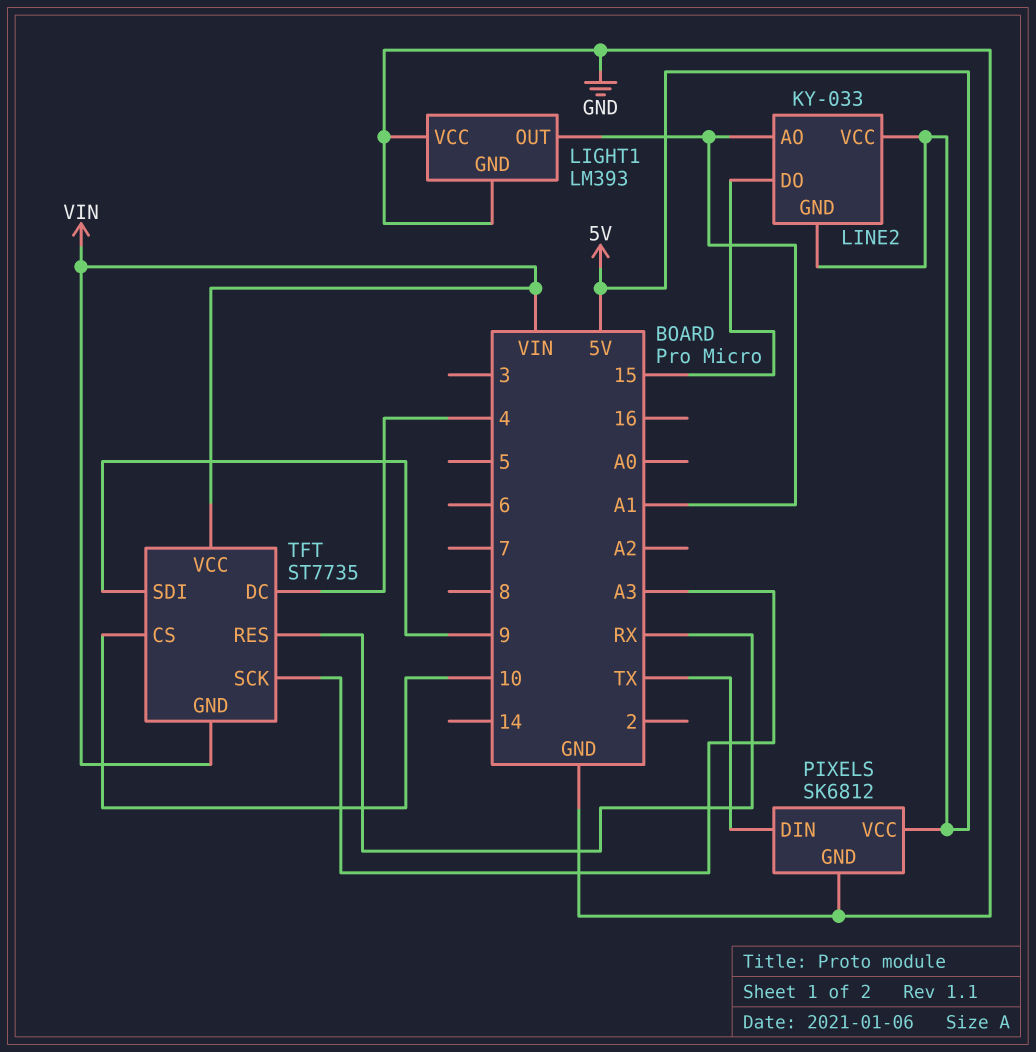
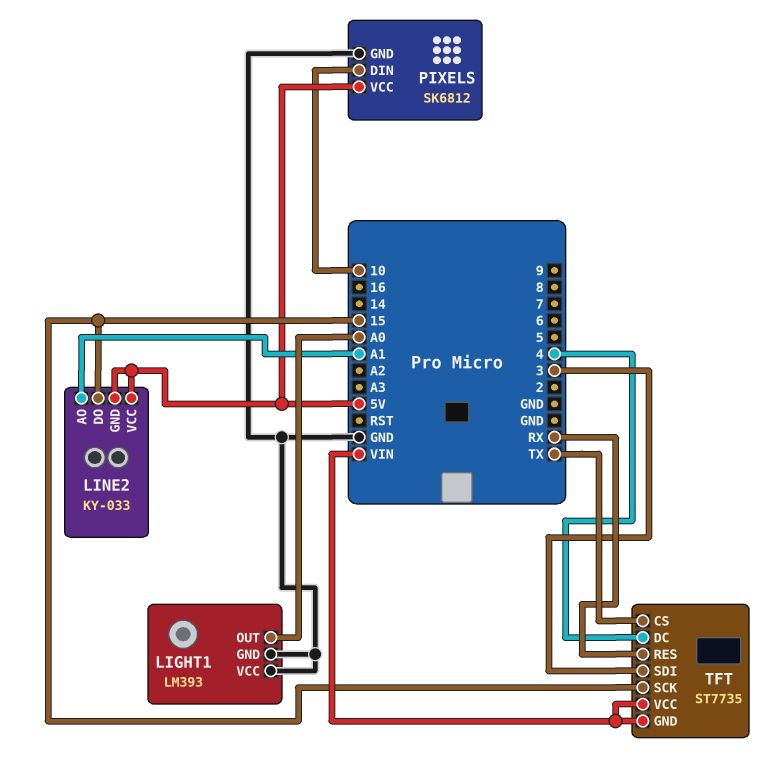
LIGHT1 pin OUT: A1 -> A0
PIXELS pin DIN: TX -> 10
TFT pin CS: 10 -> TX
TFT pin SCK: A3 -> 15
TFT pin SDI: 9 -> 3

